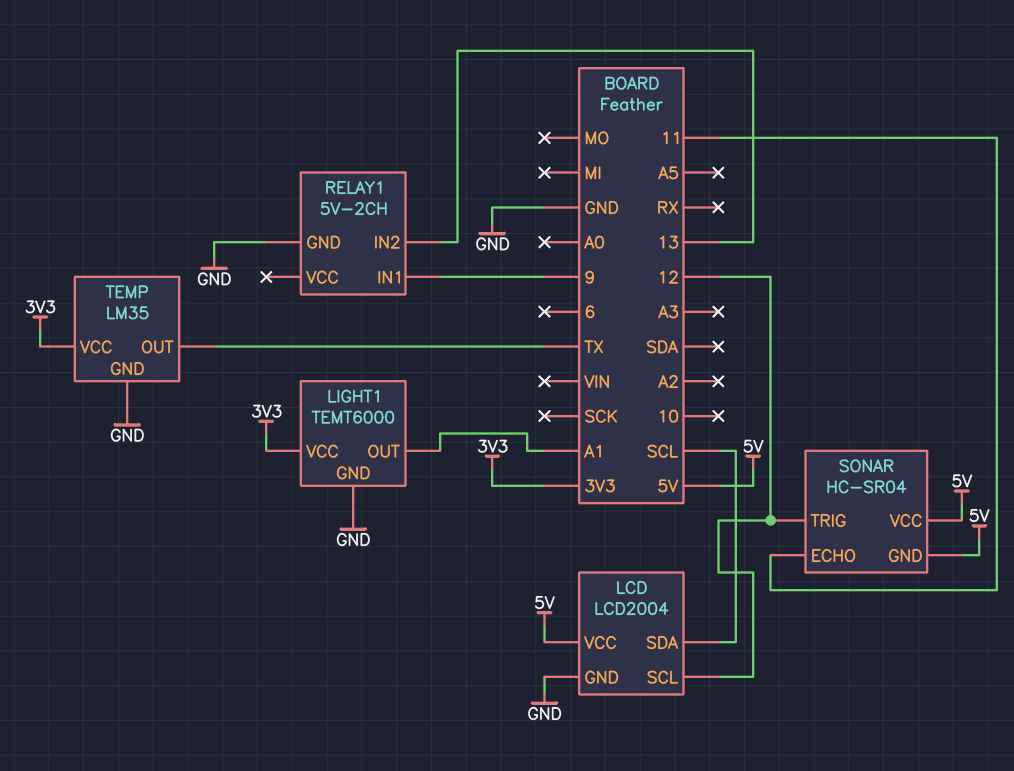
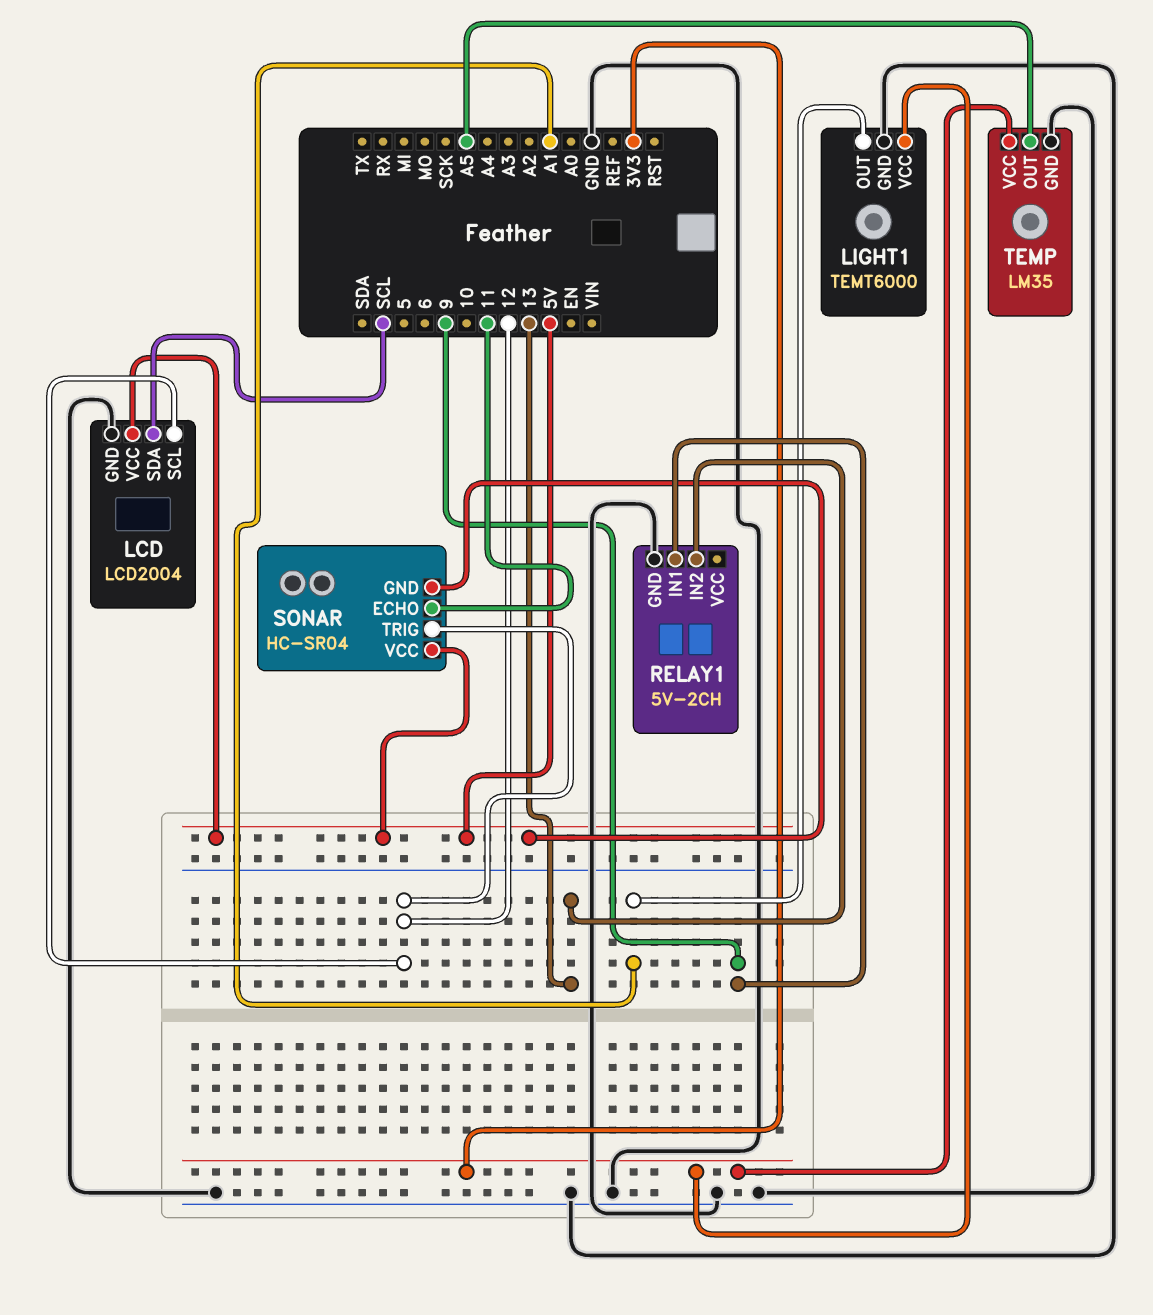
TEMP pin OUT: TX -> A5

